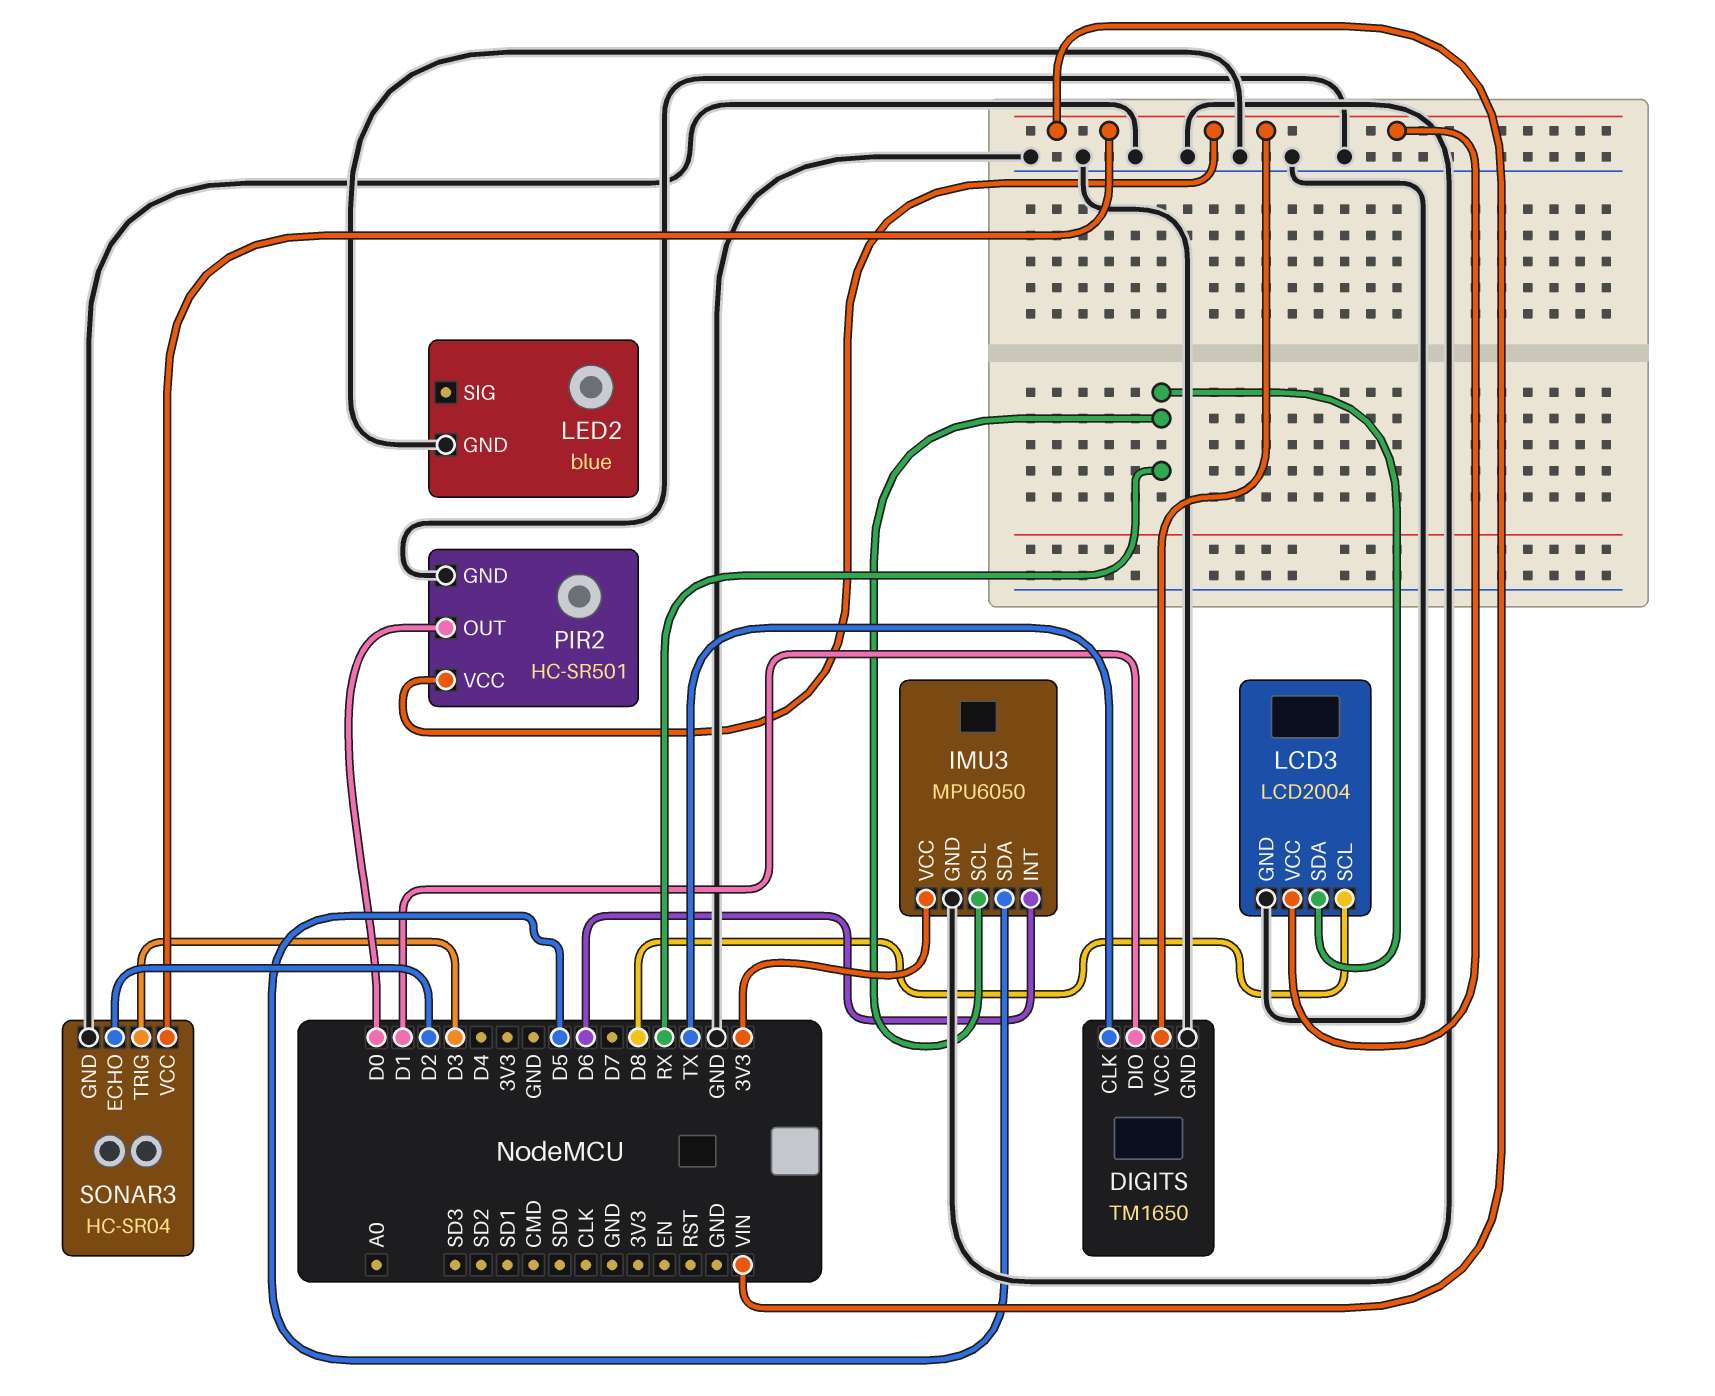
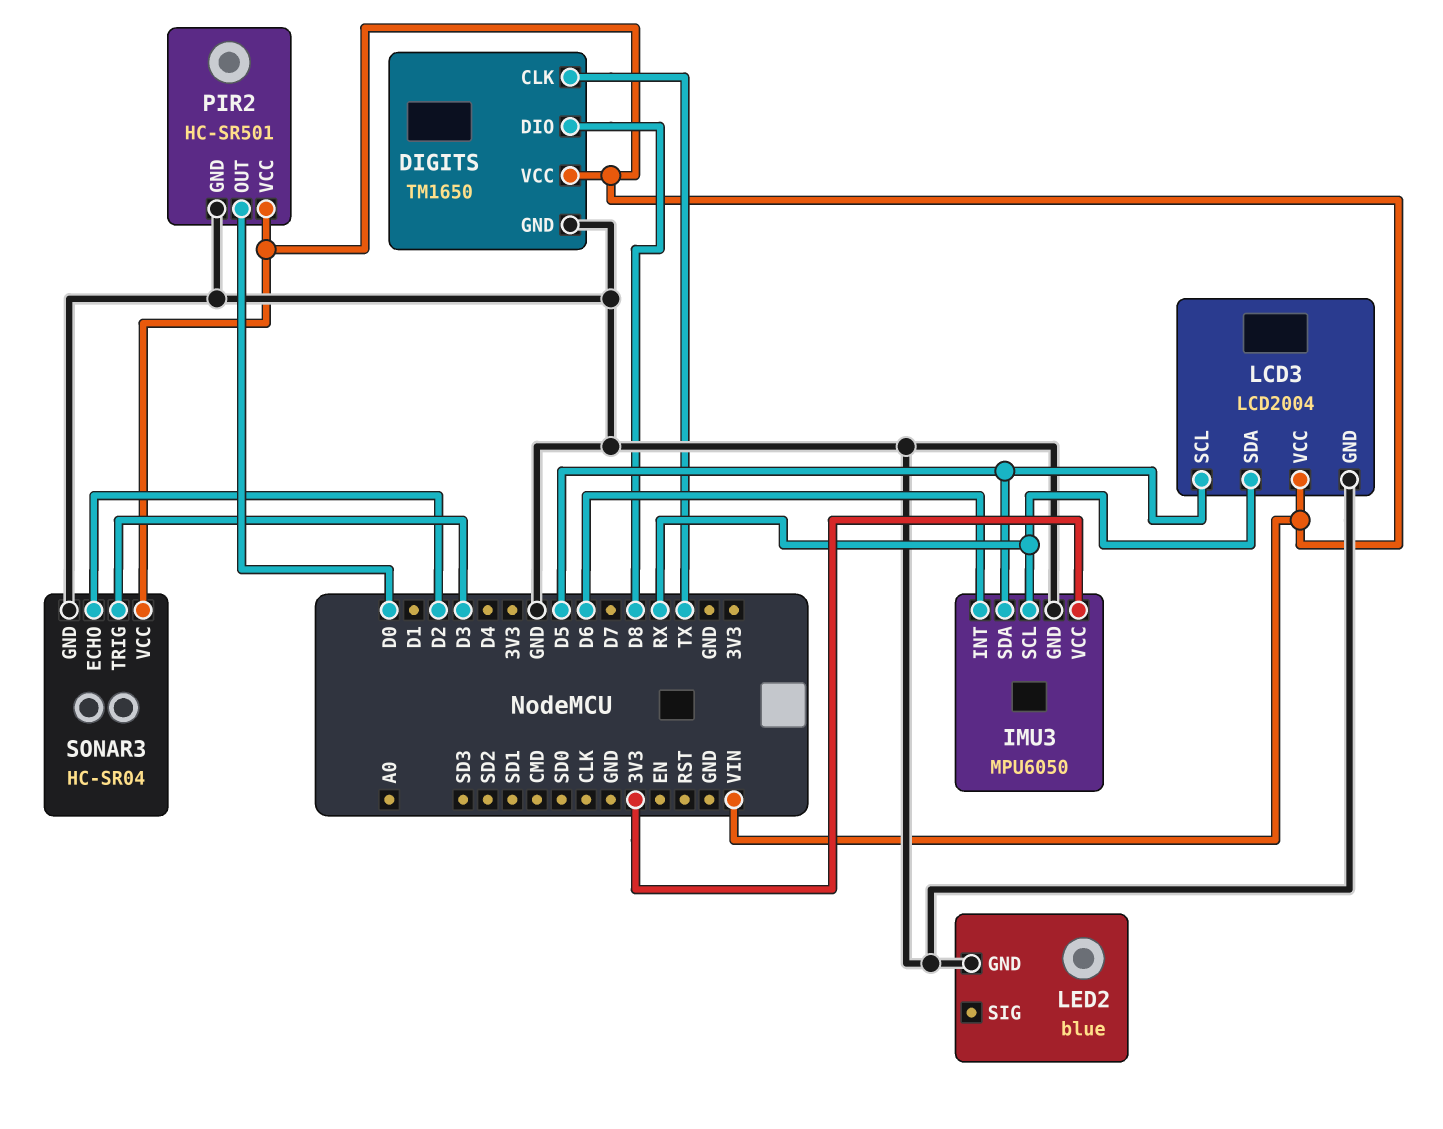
DIGITS pin DIO: D1 -> D8
LCD3 pin SCL: D8 -> D5

